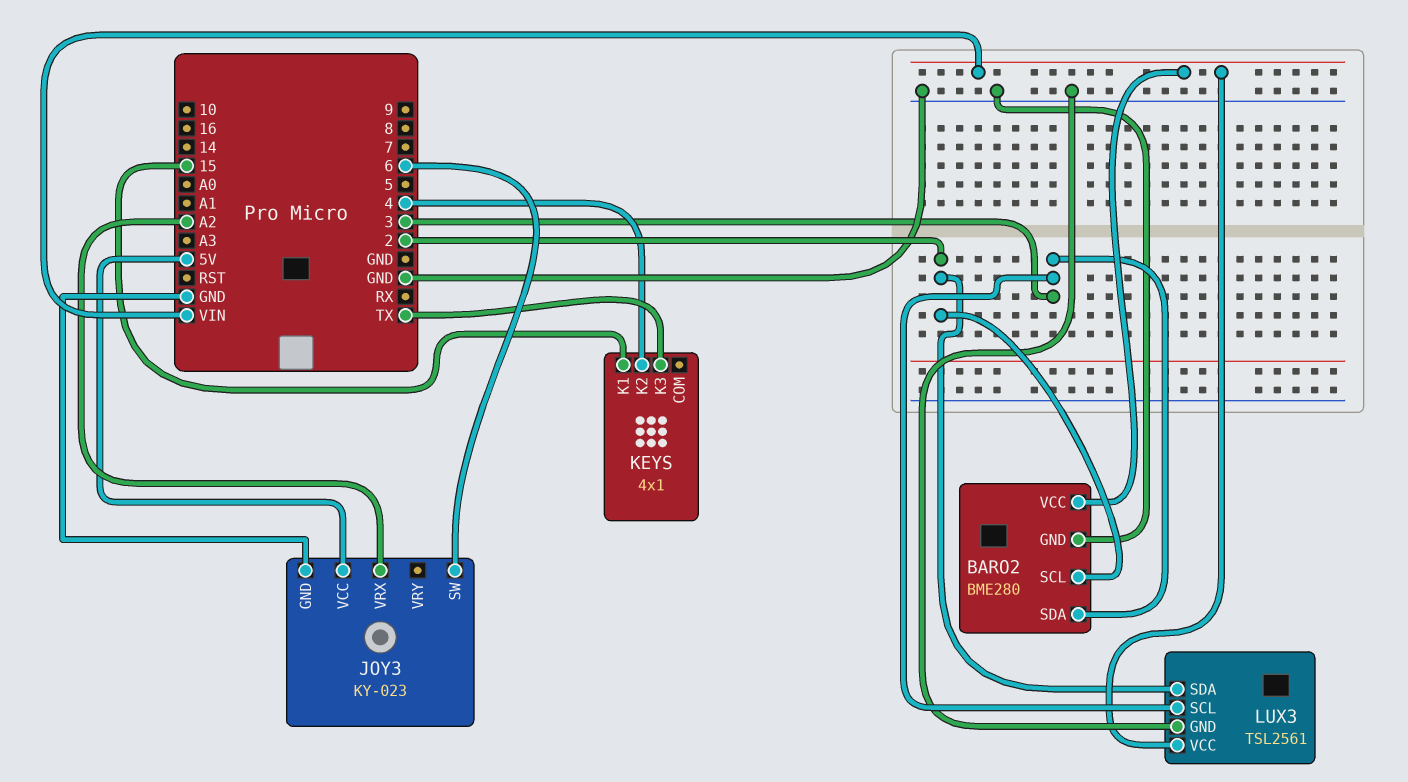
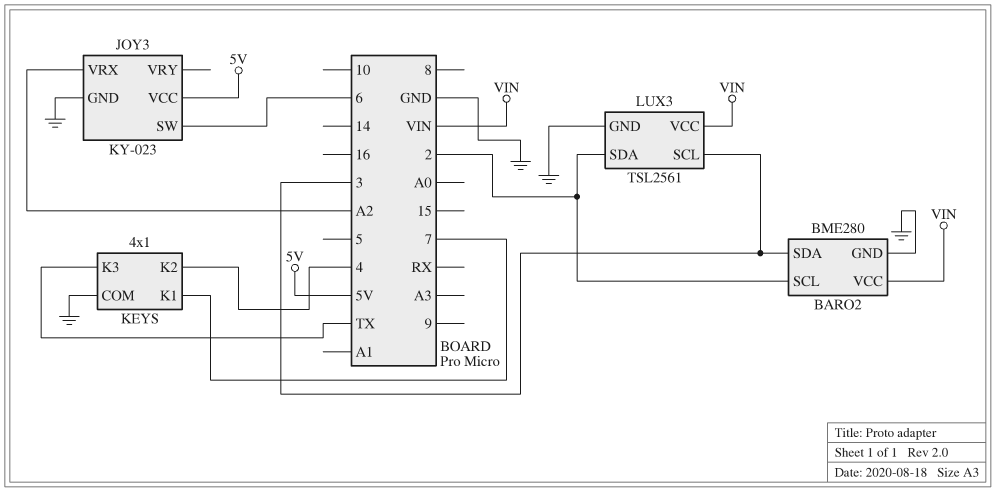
KEYS pin COM: none -> GND
KEYS pin K1: 15 -> 7

